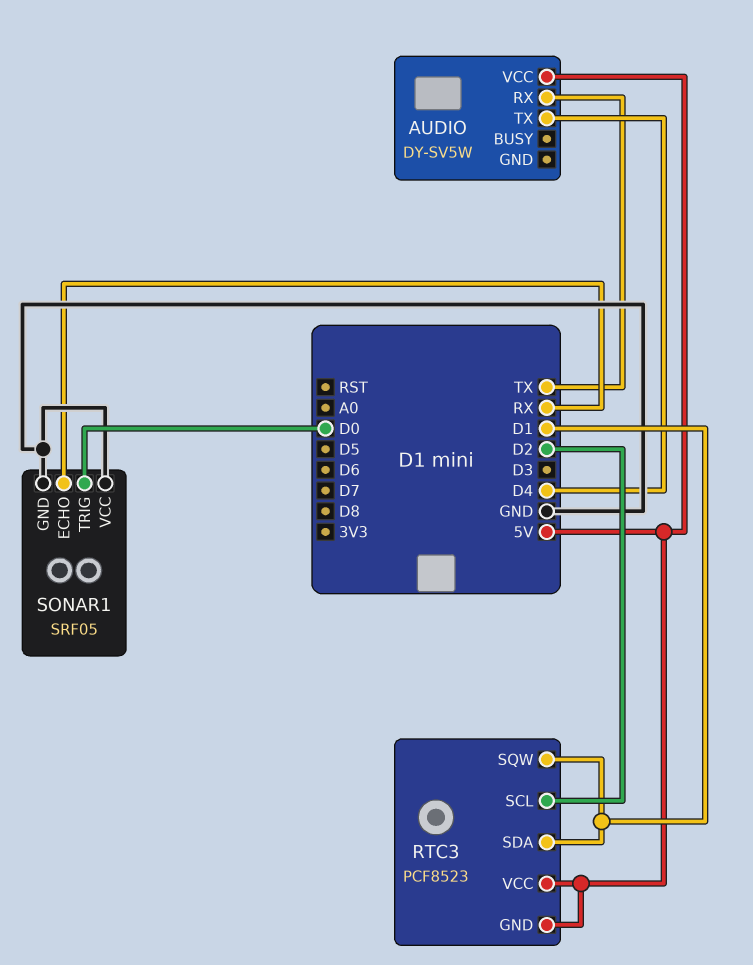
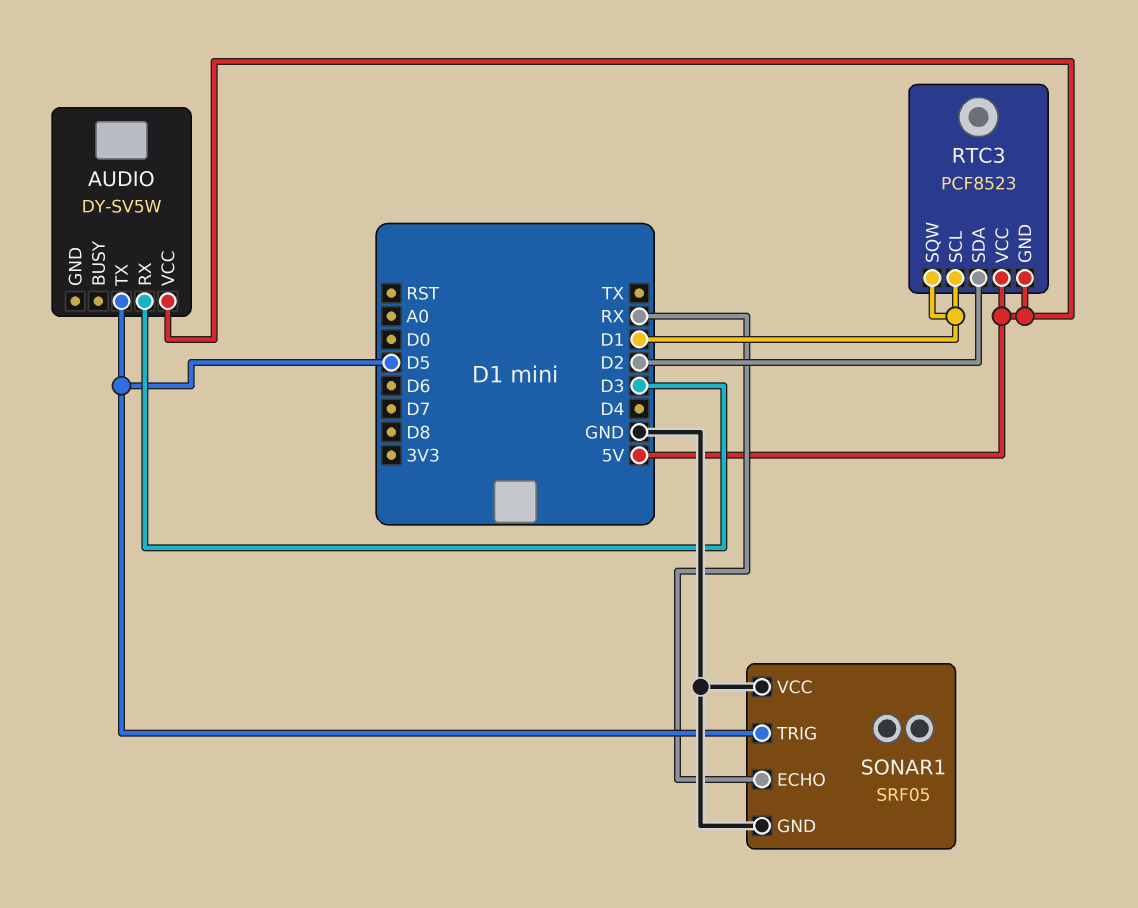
AUDIO pin RX: TX -> D3
AUDIO pin TX: D4 -> D5
RTC3 pin SCL: D2 -> D1
RTC3 pin SDA: D1 -> D2
SONAR1 pin TRIG: D0 -> D5

